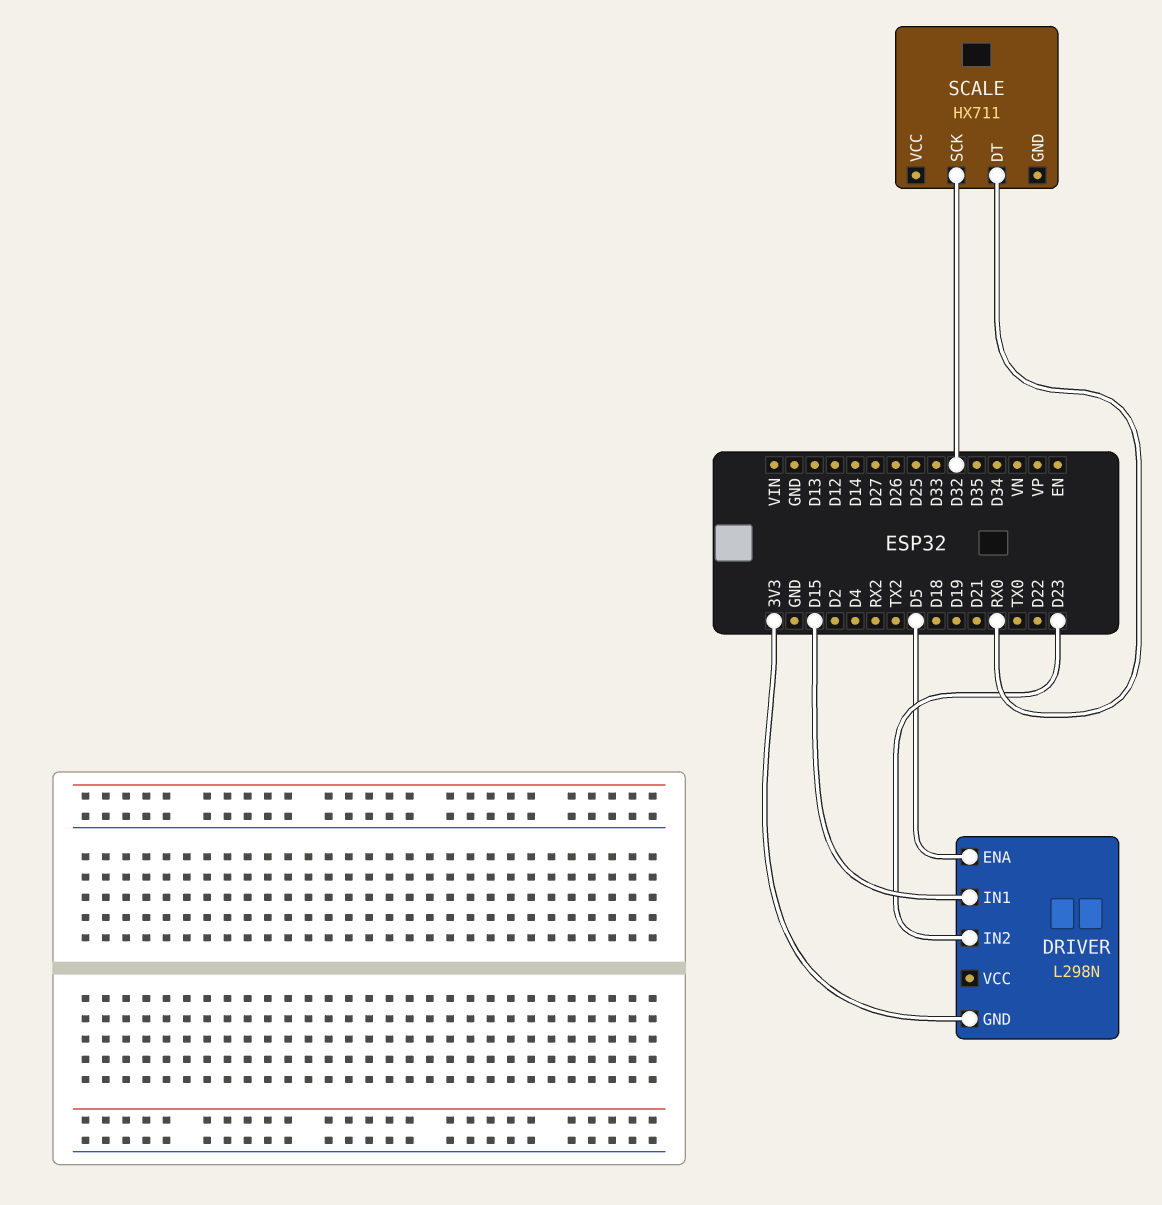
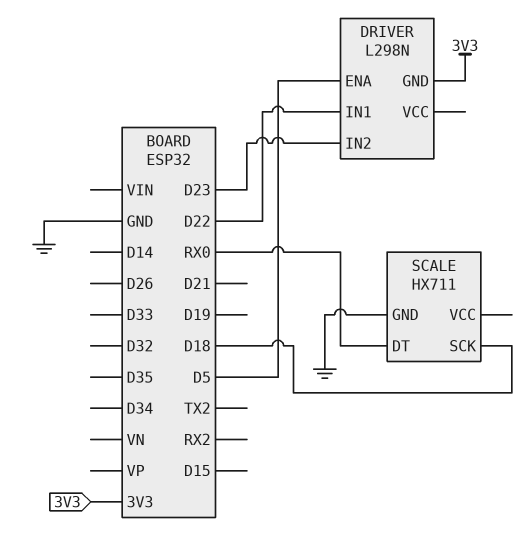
DRIVER pin IN1: D15 -> D22
SCALE pin GND: none -> GND
SCALE pin SCK: D32 -> D18

